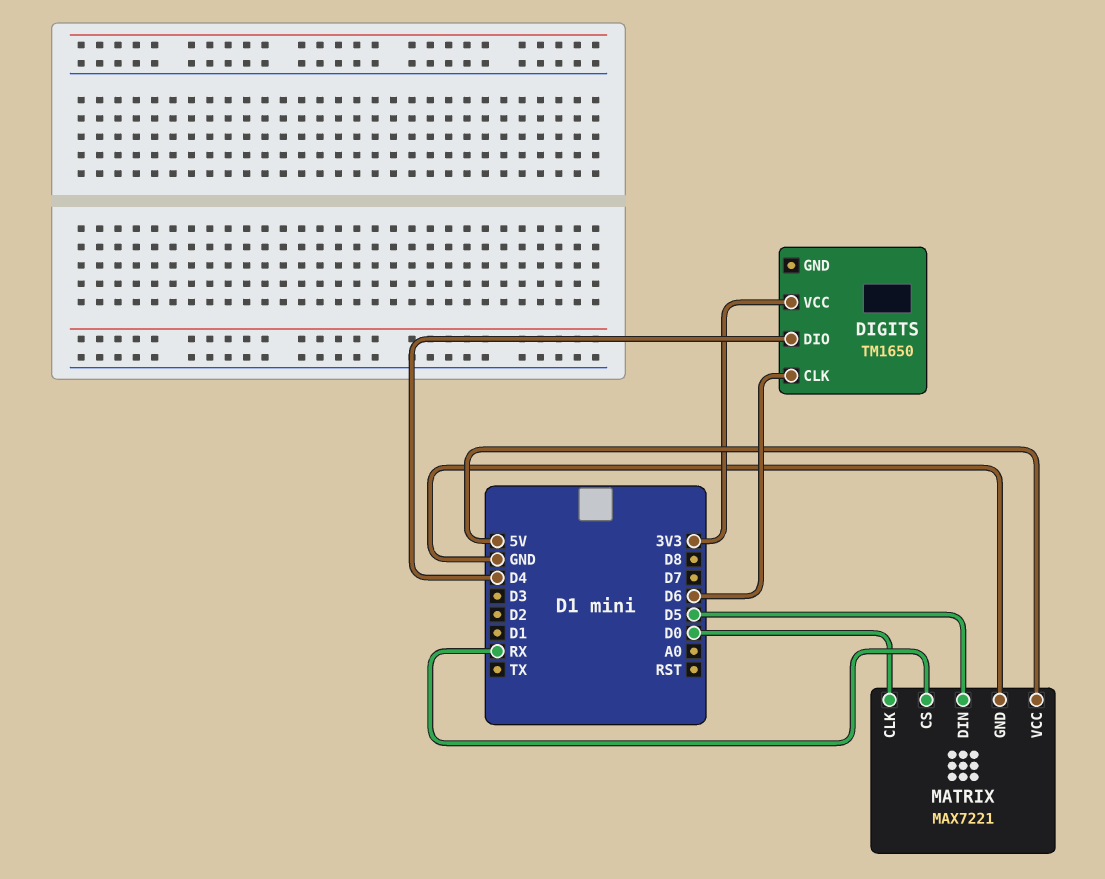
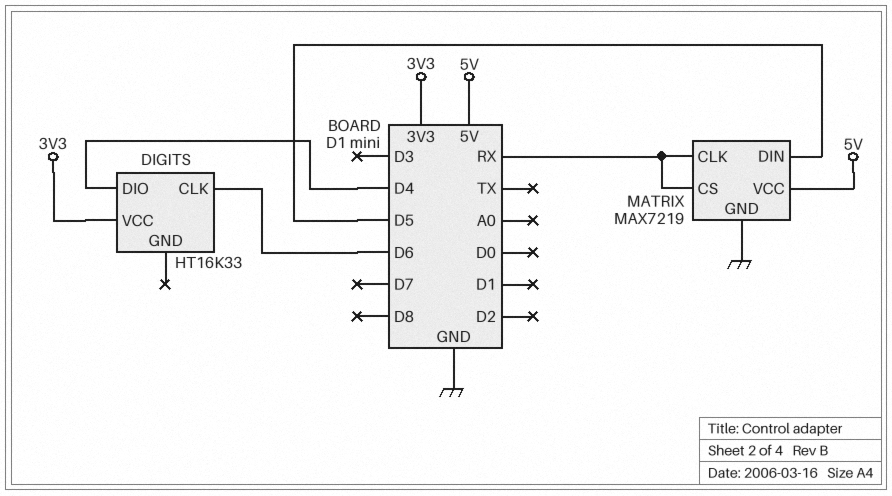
DIGITS: TM1650 -> HT16K33
MATRIX: MAX7221 -> MAX7219
MATRIX pin CLK: D0 -> RX

